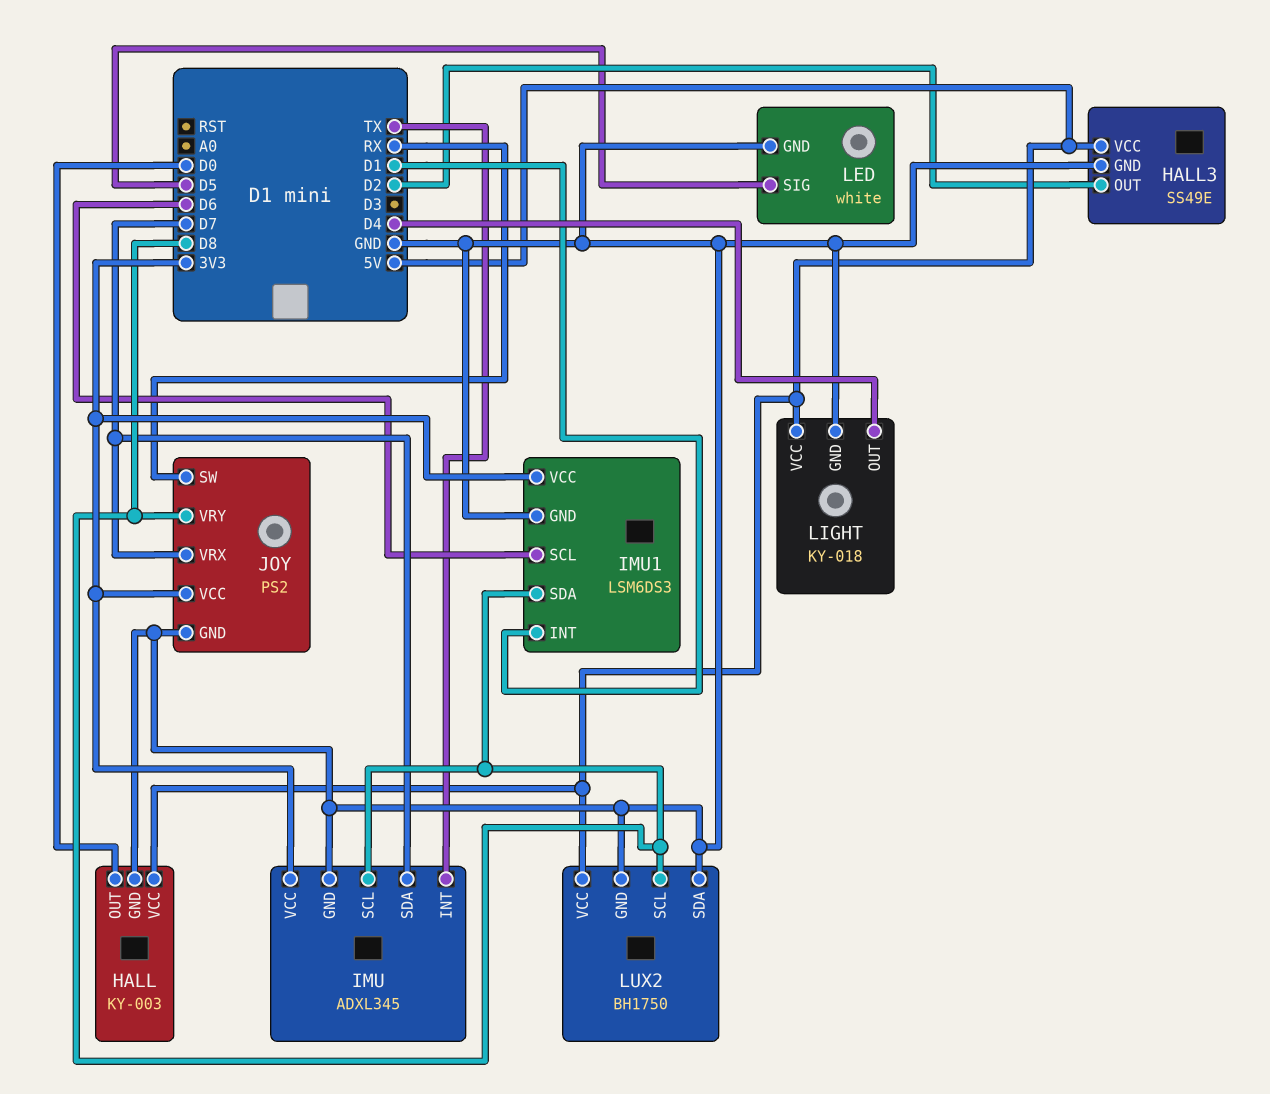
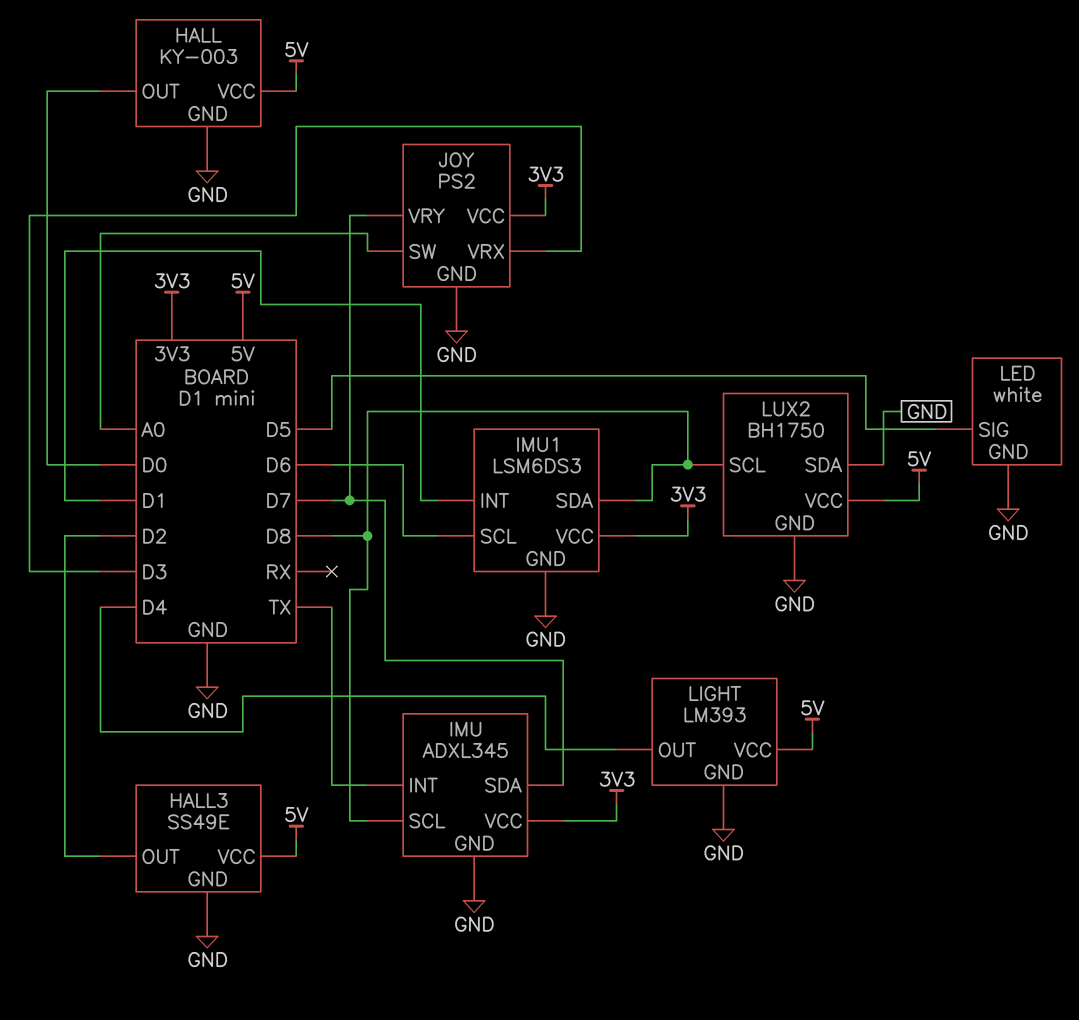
JOY pin SW: RX -> A0
JOY pin VRX: D7 -> D3
JOY pin VRY: D8 -> D7
LIGHT: KY-018 -> LM393

